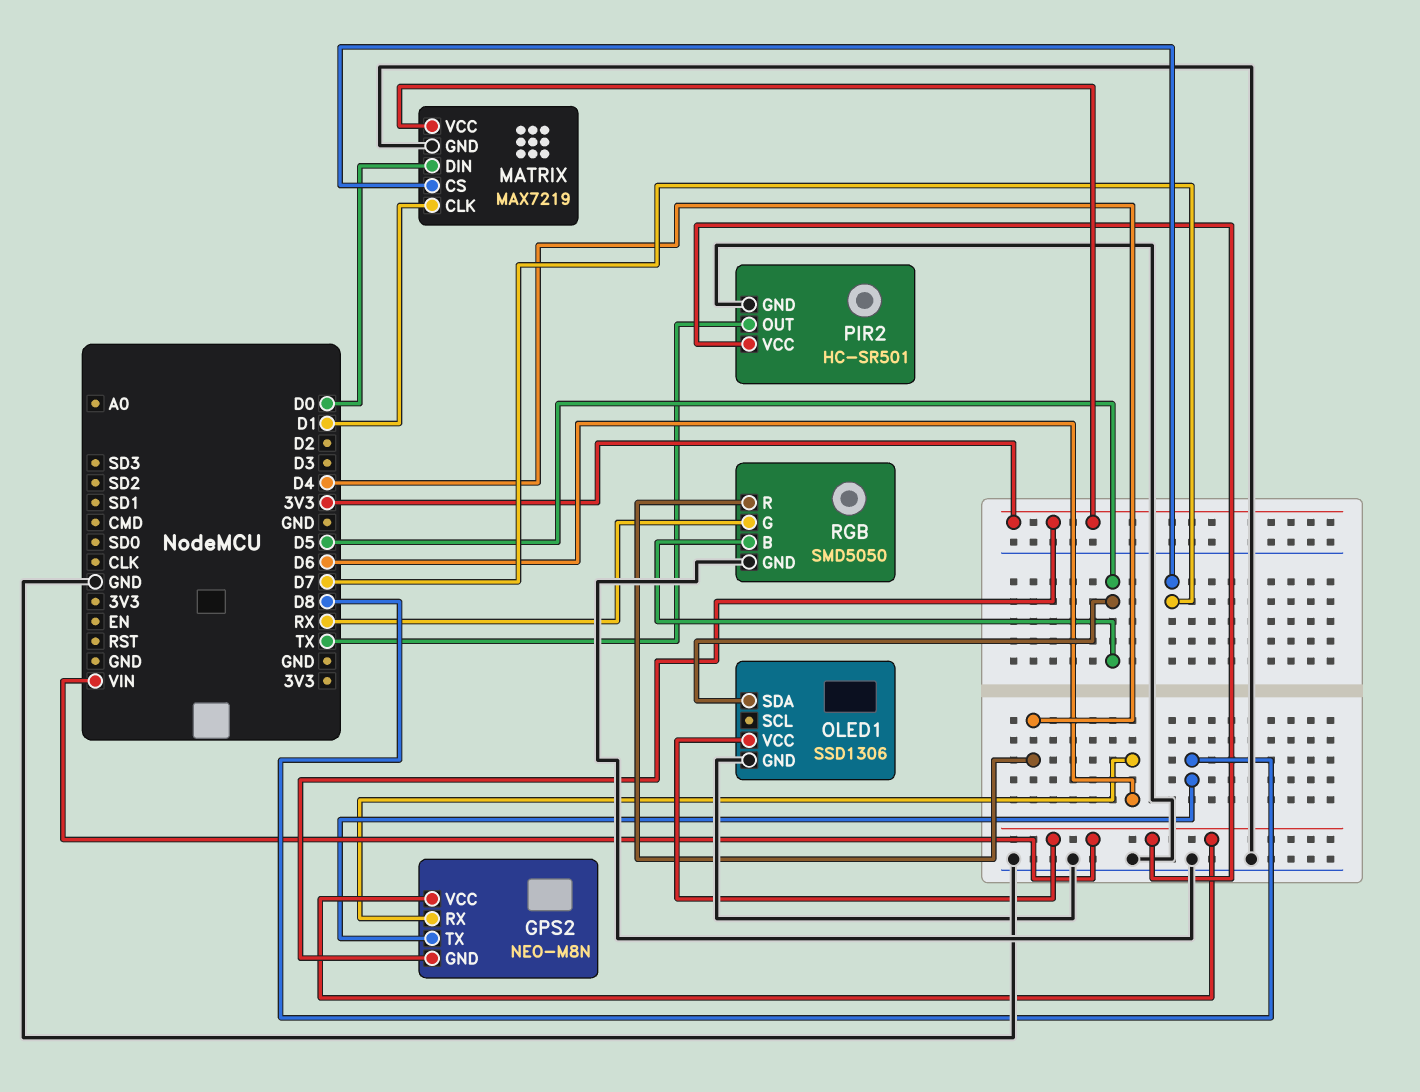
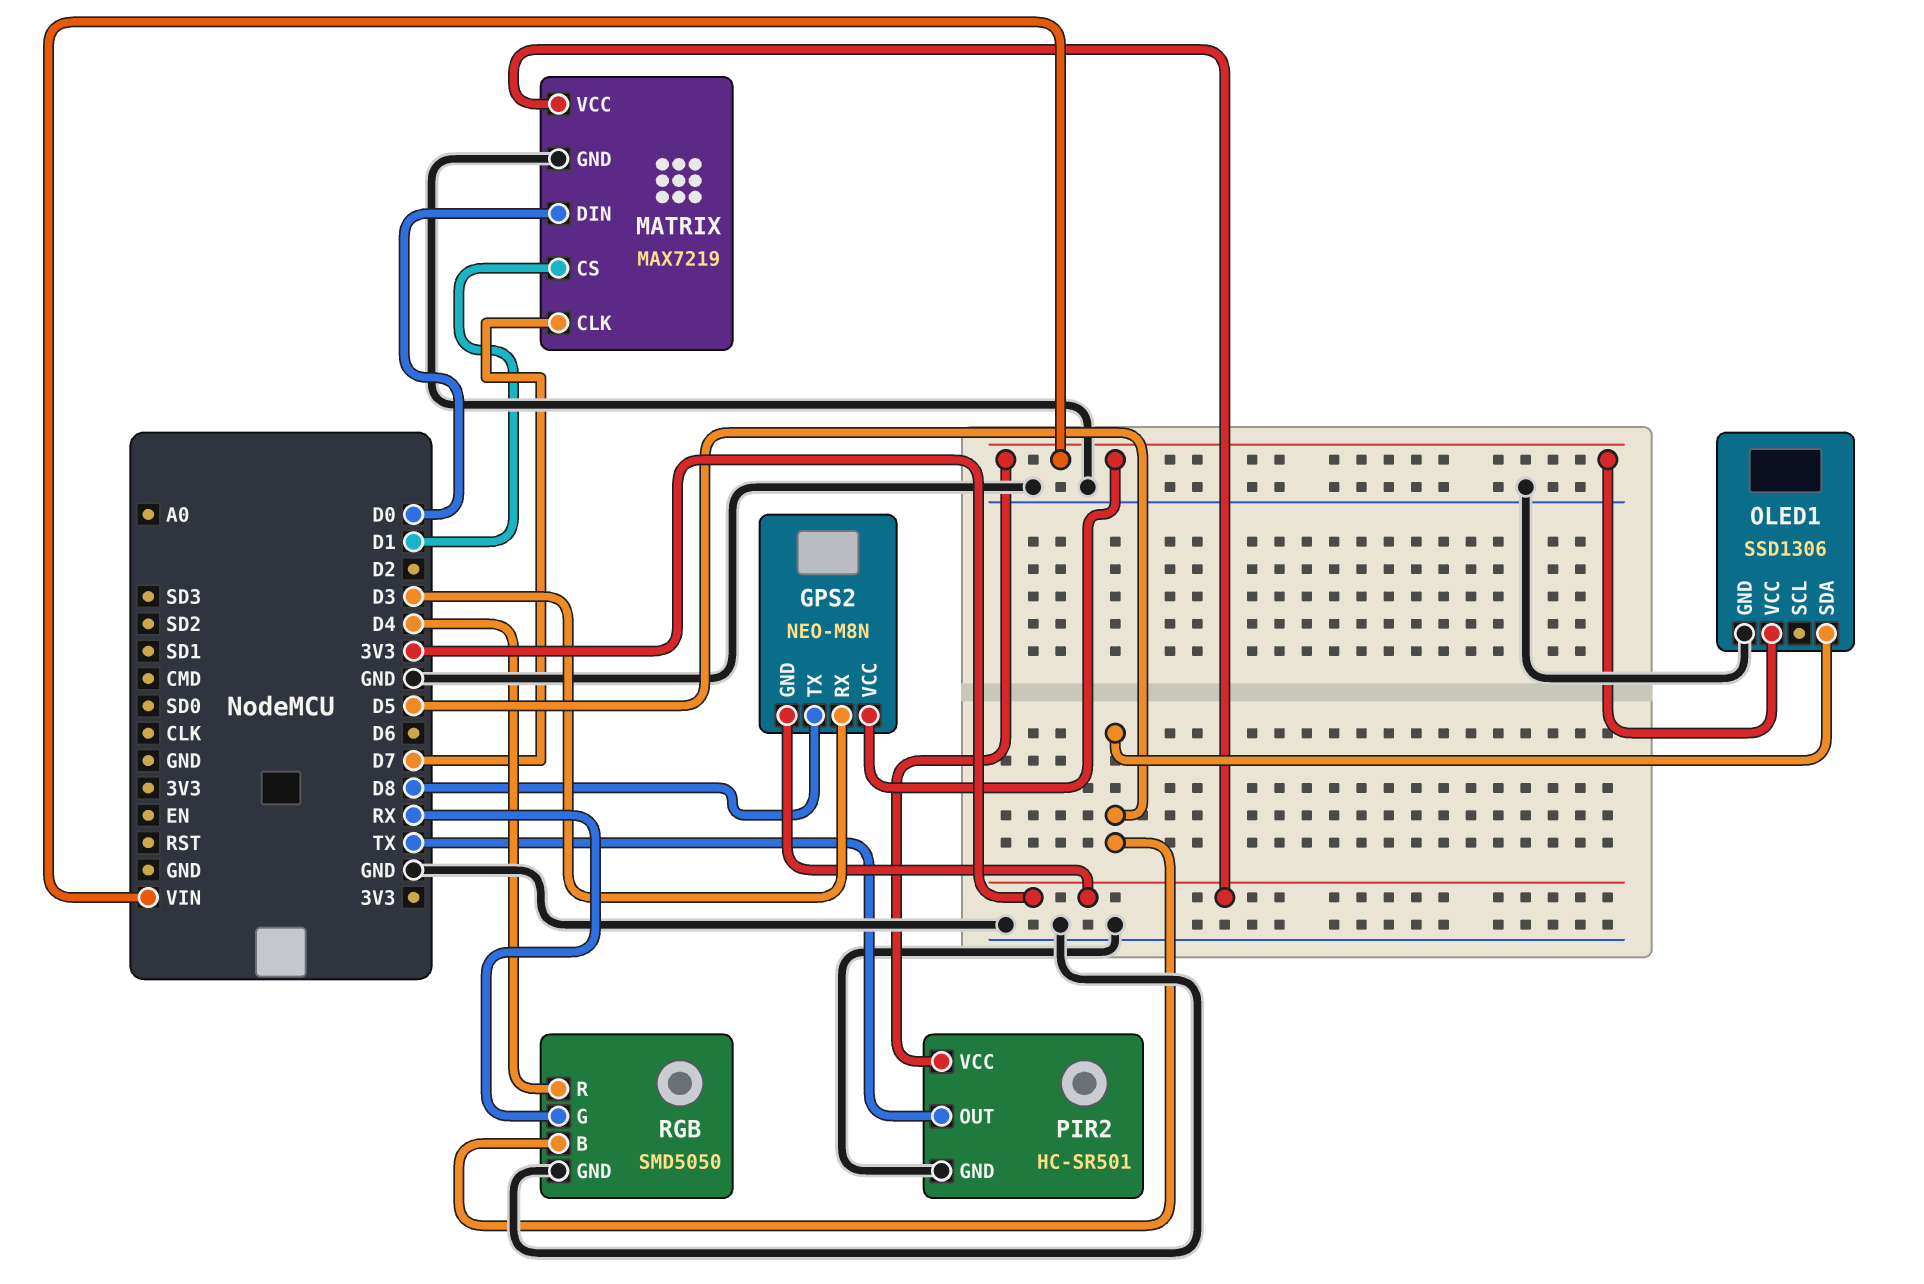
GPS2 pin RX: D6 -> D3
MATRIX pin CLK: D1 -> D7
MATRIX pin CS: D7 -> D1

